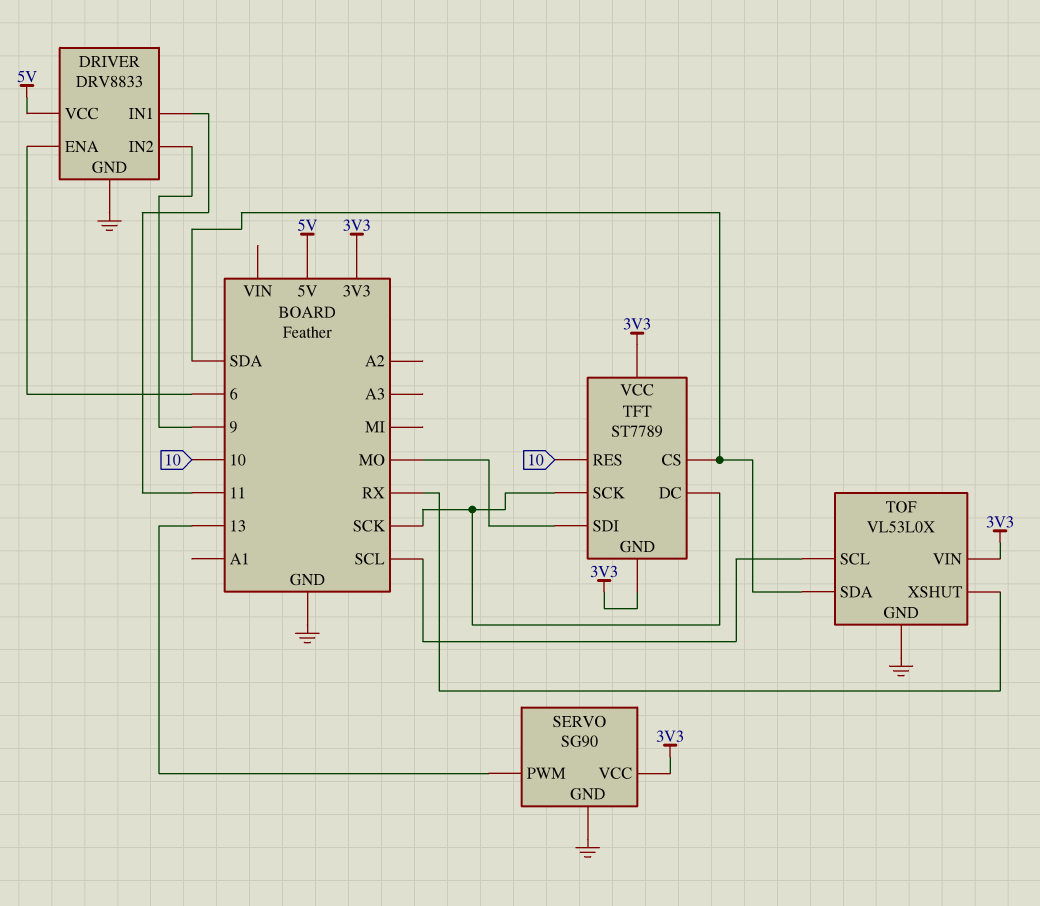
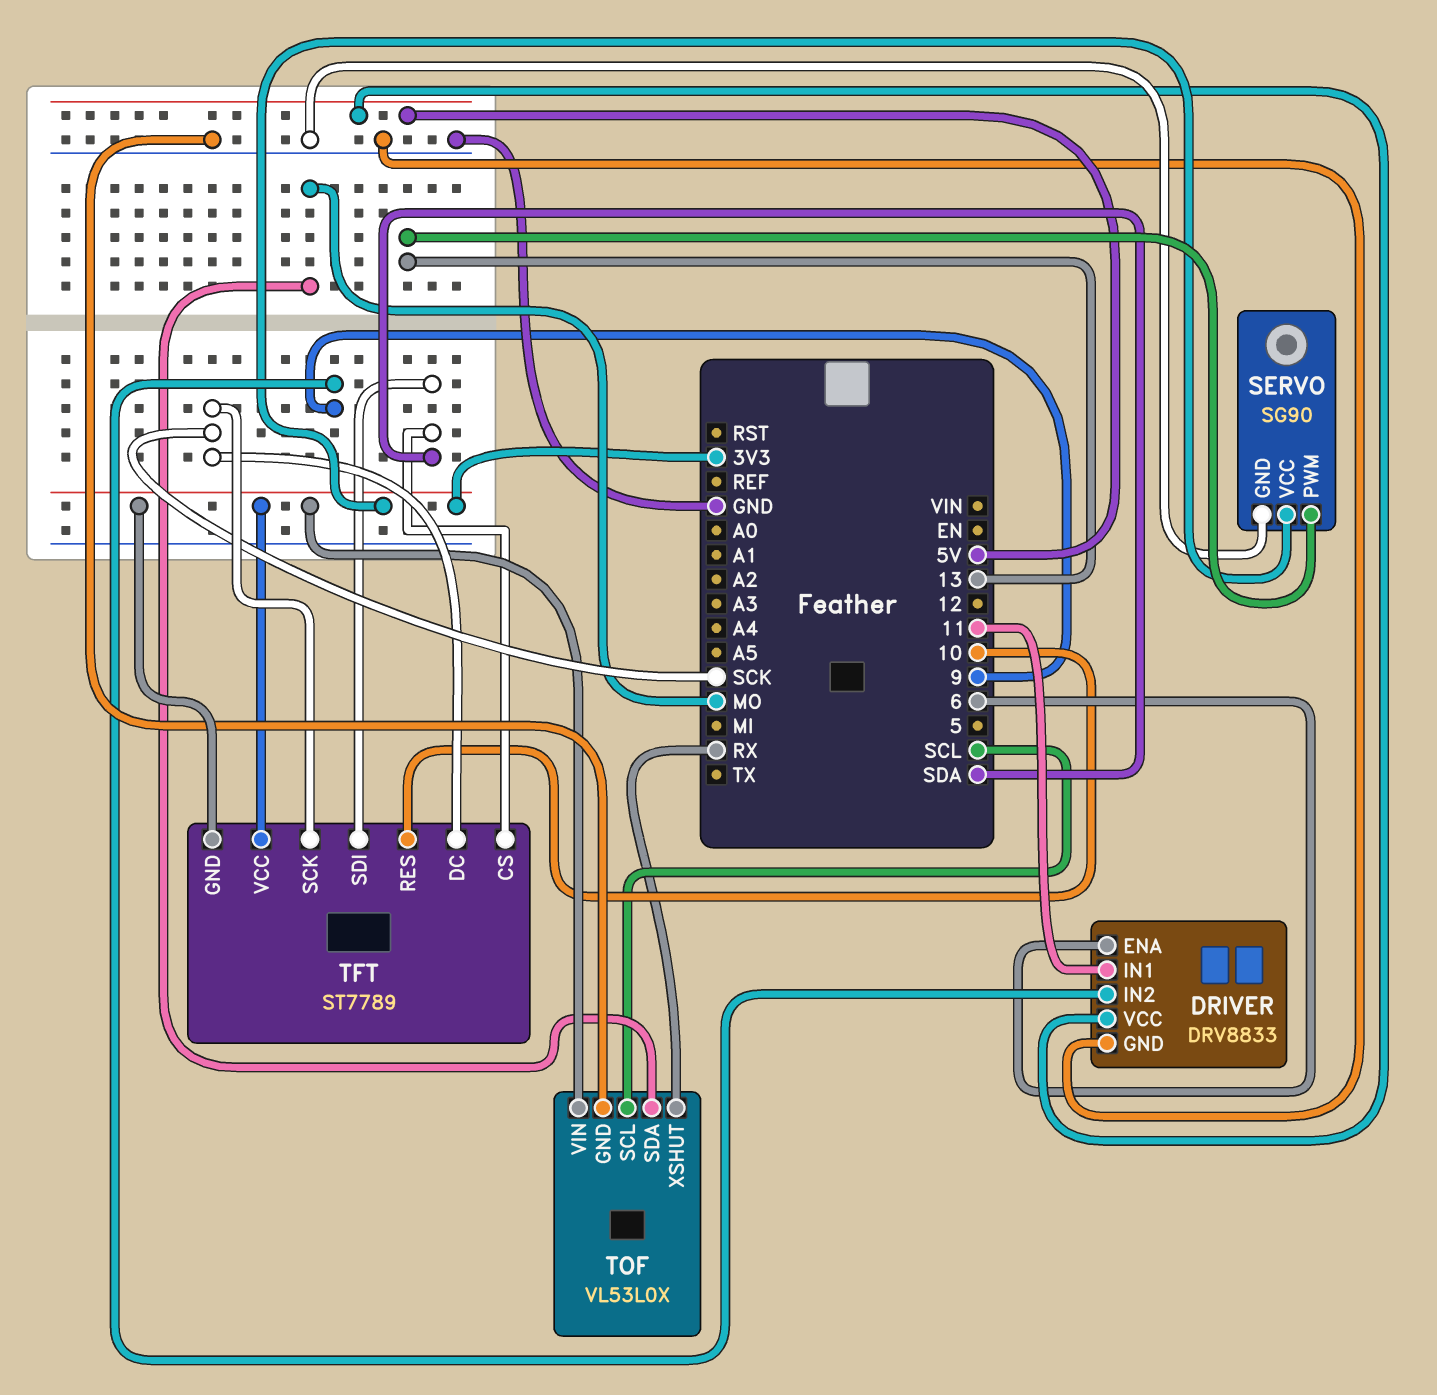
TFT pin SDI: MO -> SDA
TOF pin SDA: SDA -> MO

